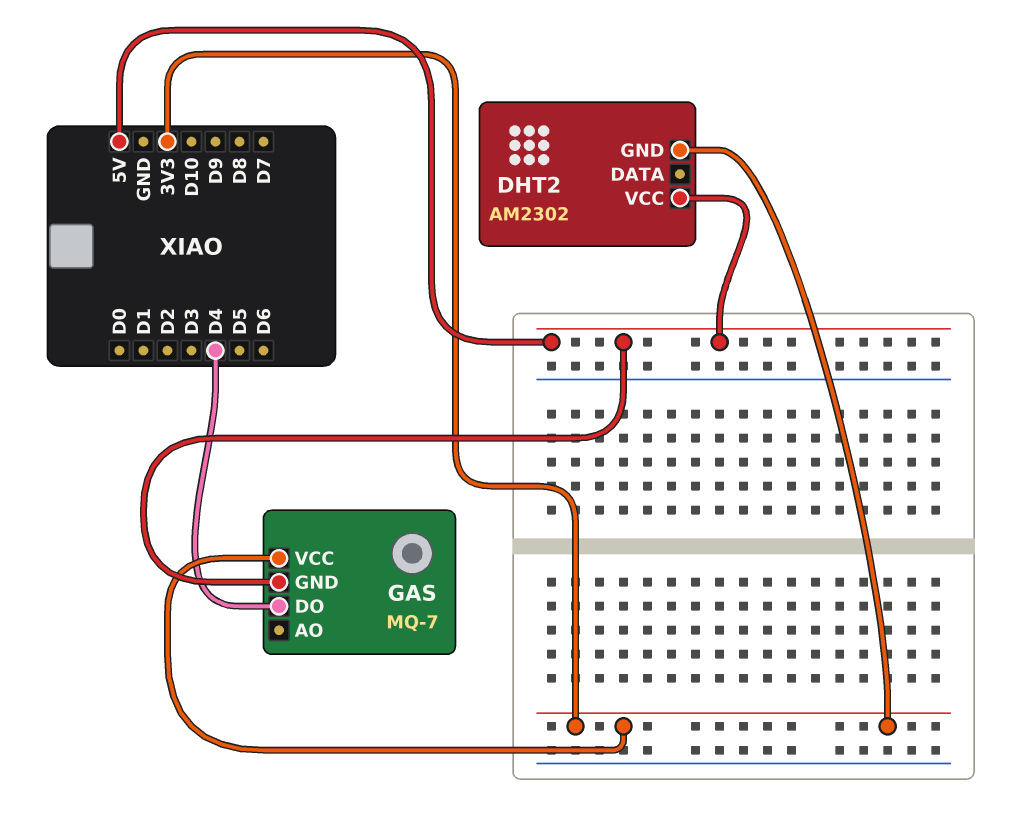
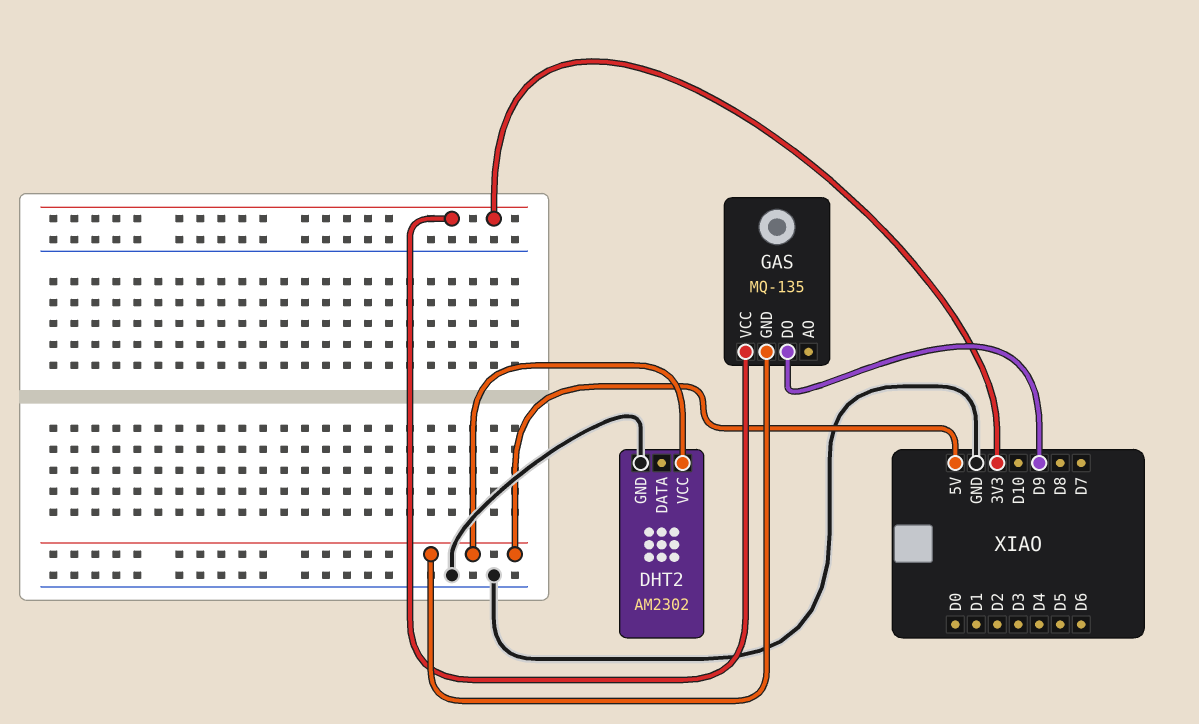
DHT2 pin GND: 3V3 -> GND
GAS: MQ-7 -> MQ-135
GAS pin DO: D4 -> D9

